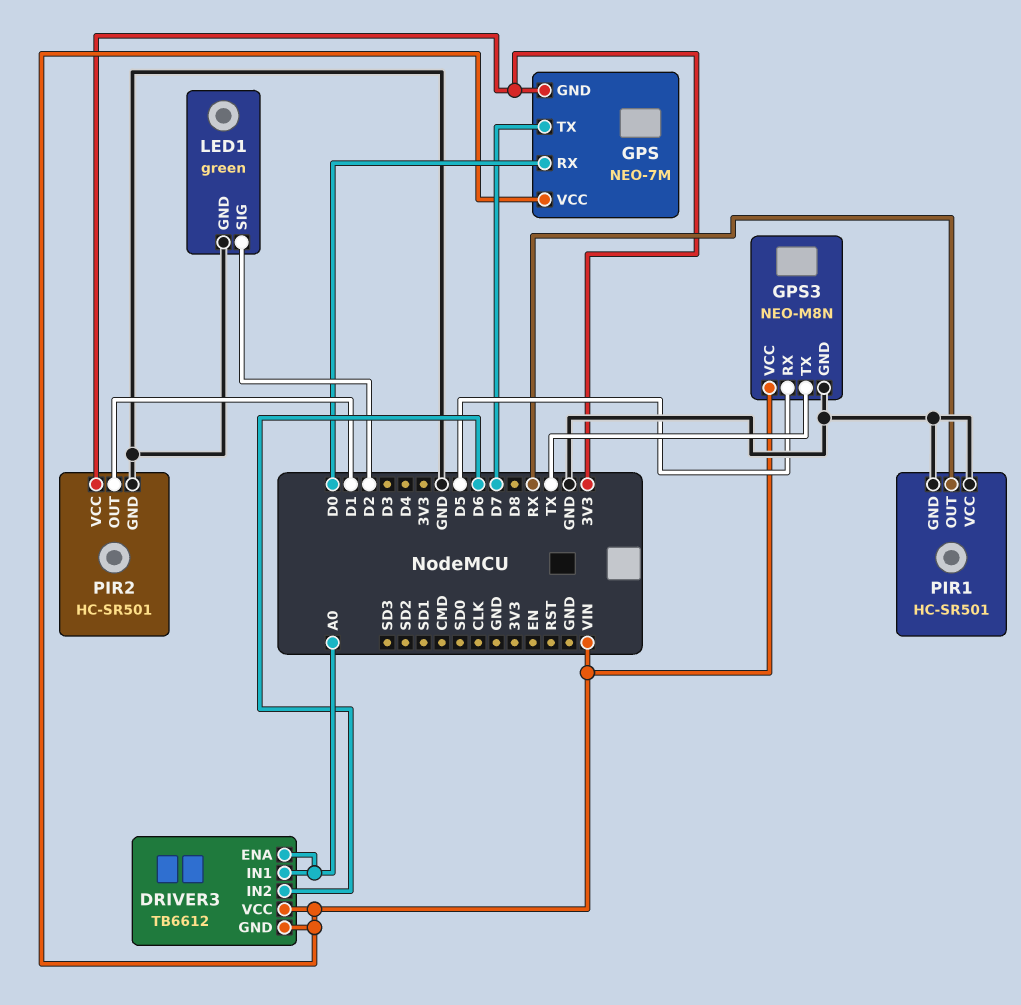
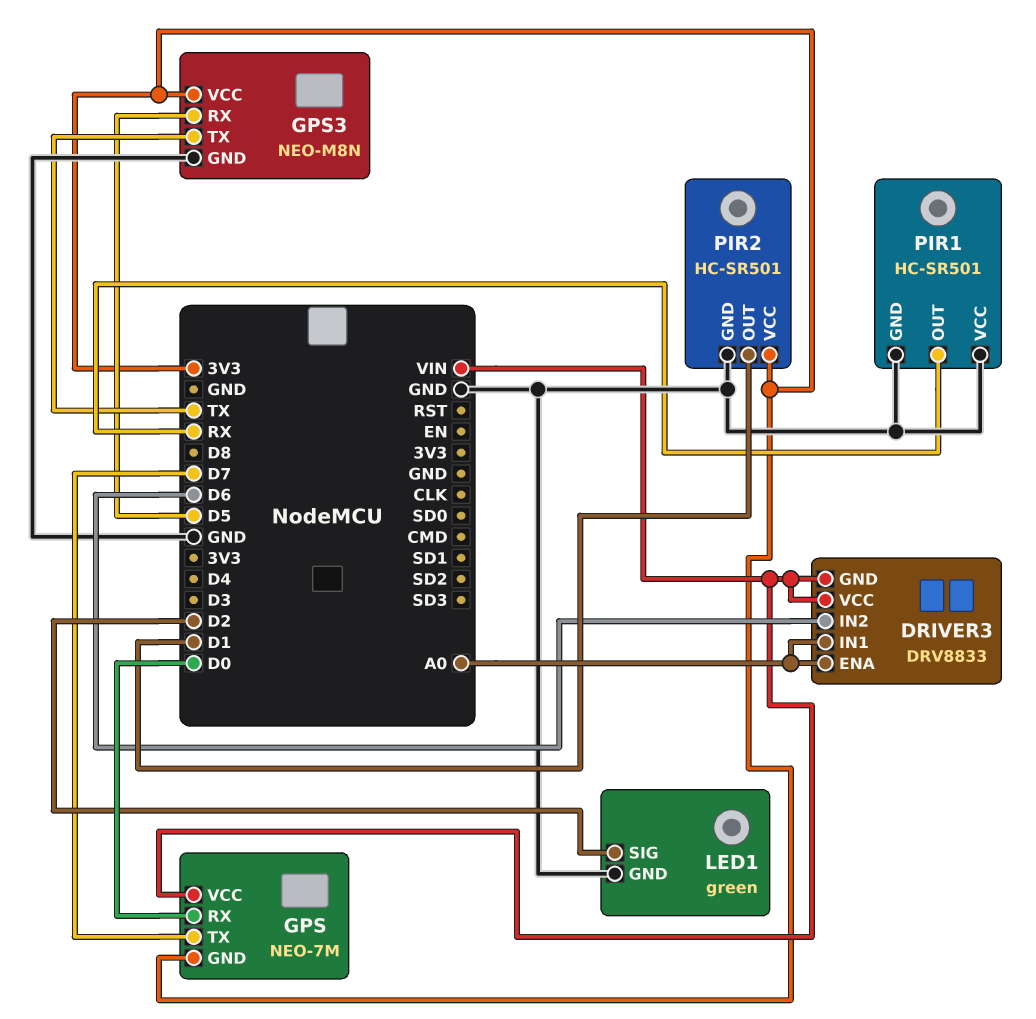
DRIVER3: TB6612 -> DRV8833
GPS3 pin VCC: VIN -> 3V3

